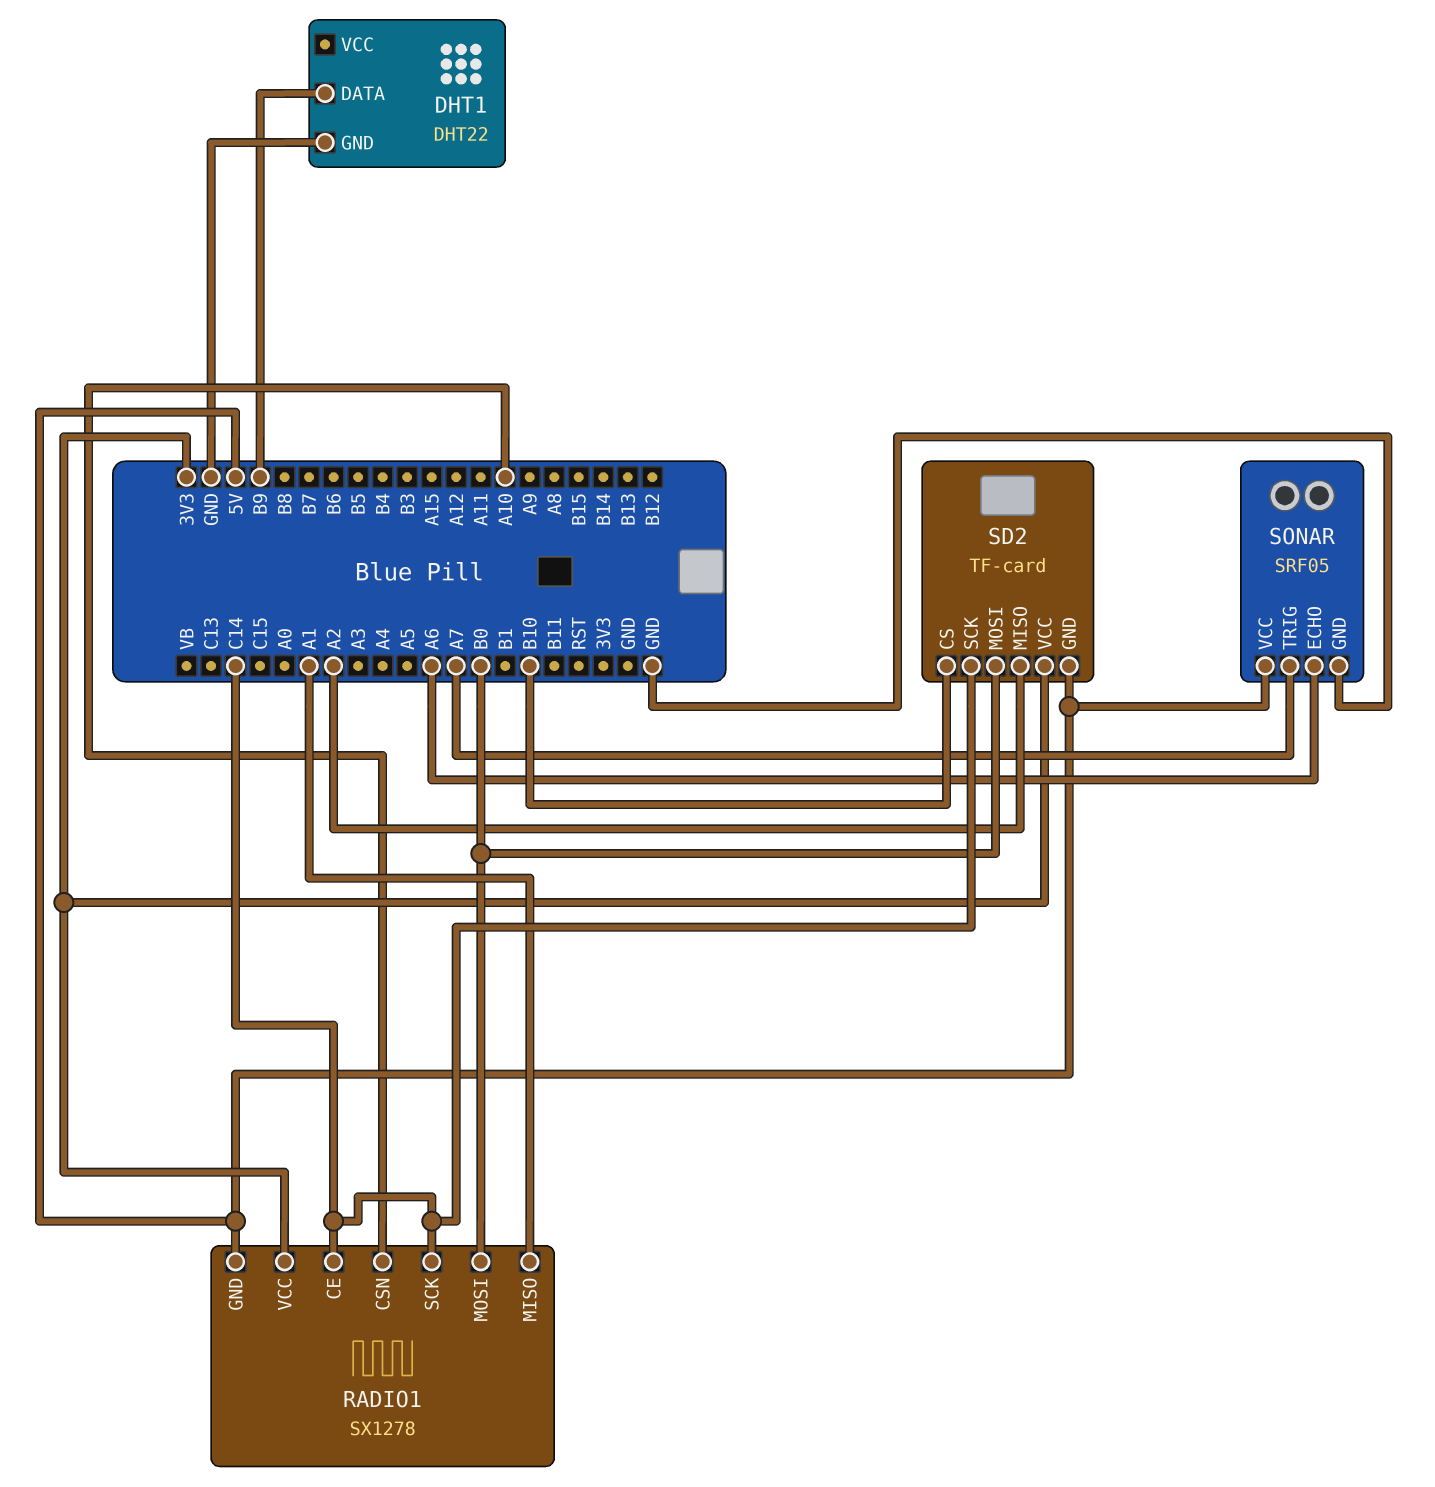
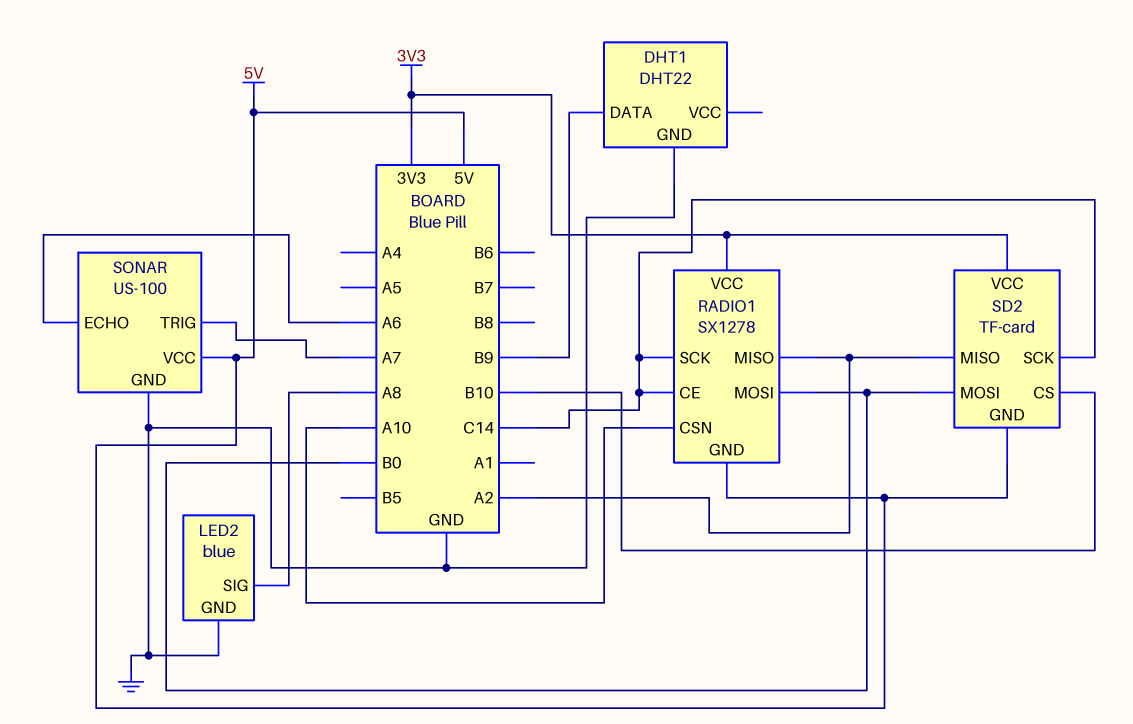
LED2: none -> blue
LED2 pin GND: none -> GND
LED2 pin SIG: none -> A8
RADIO1 pin MISO: A1 -> A2
SONAR: SRF05 -> US-100

